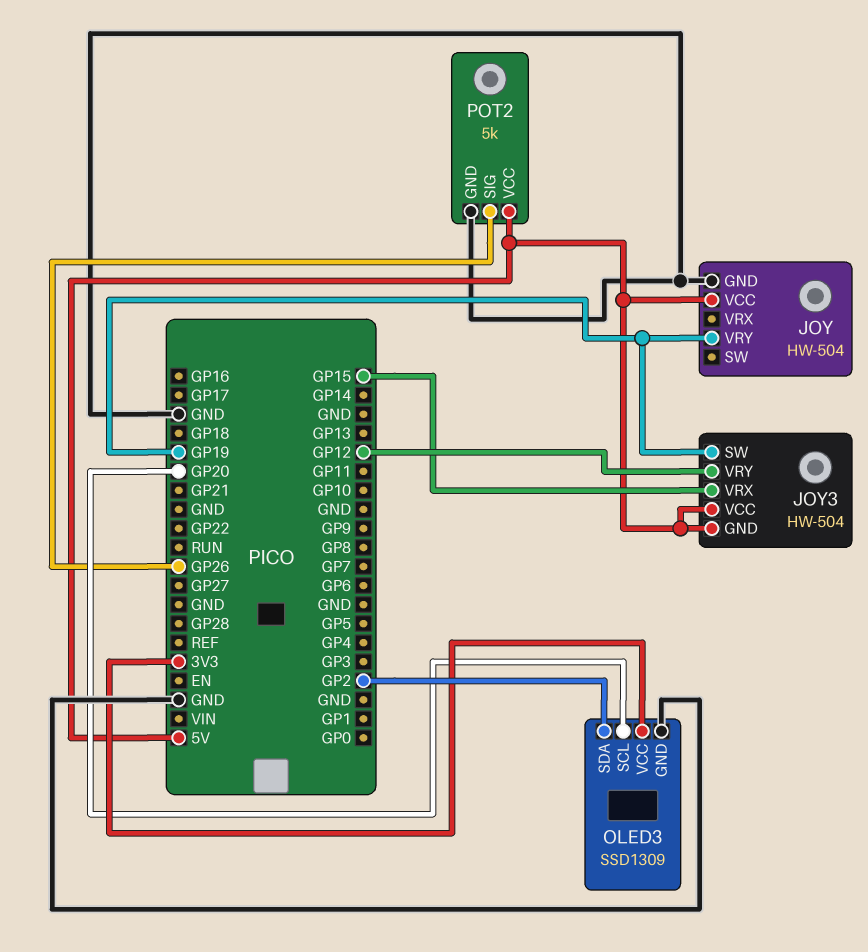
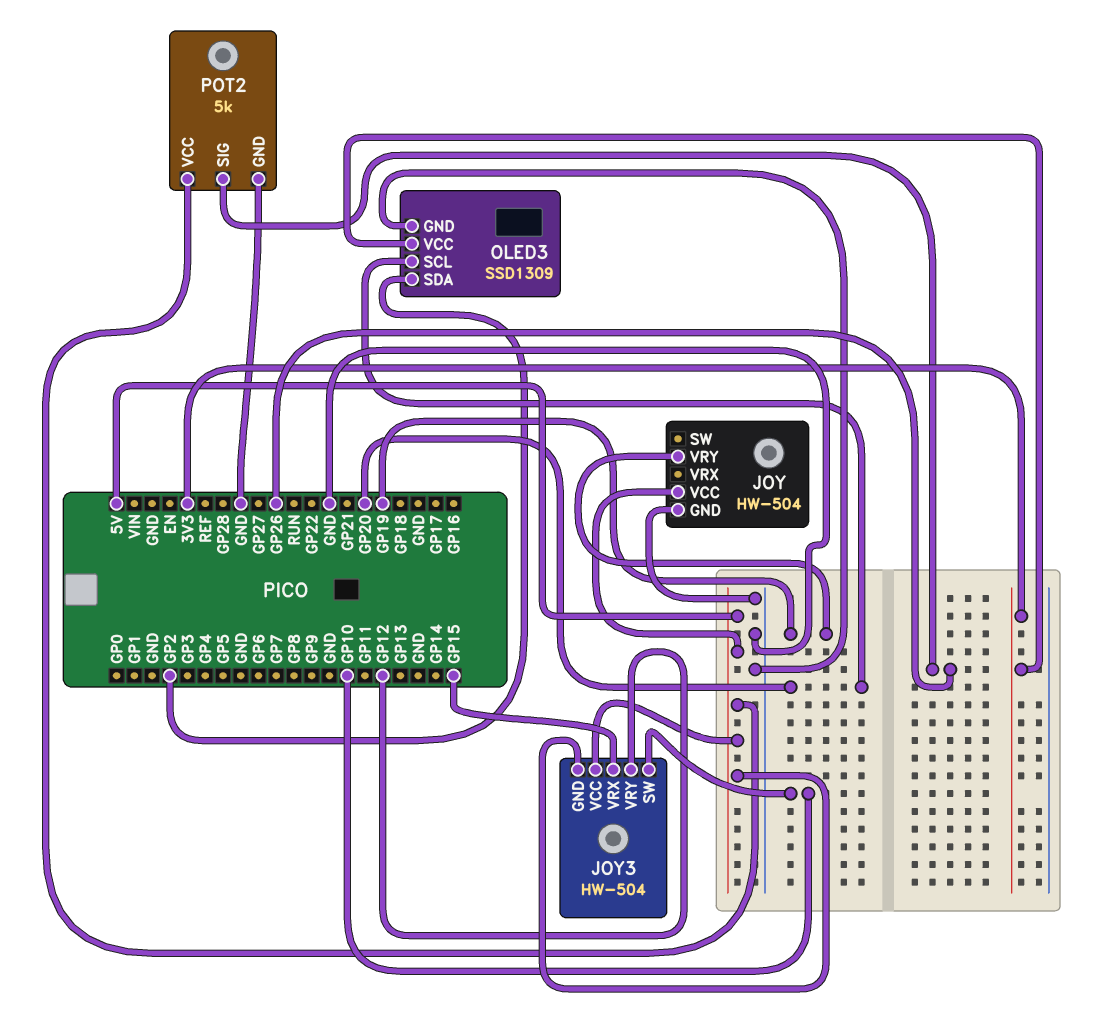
JOY3 pin SW: GP19 -> GP10

